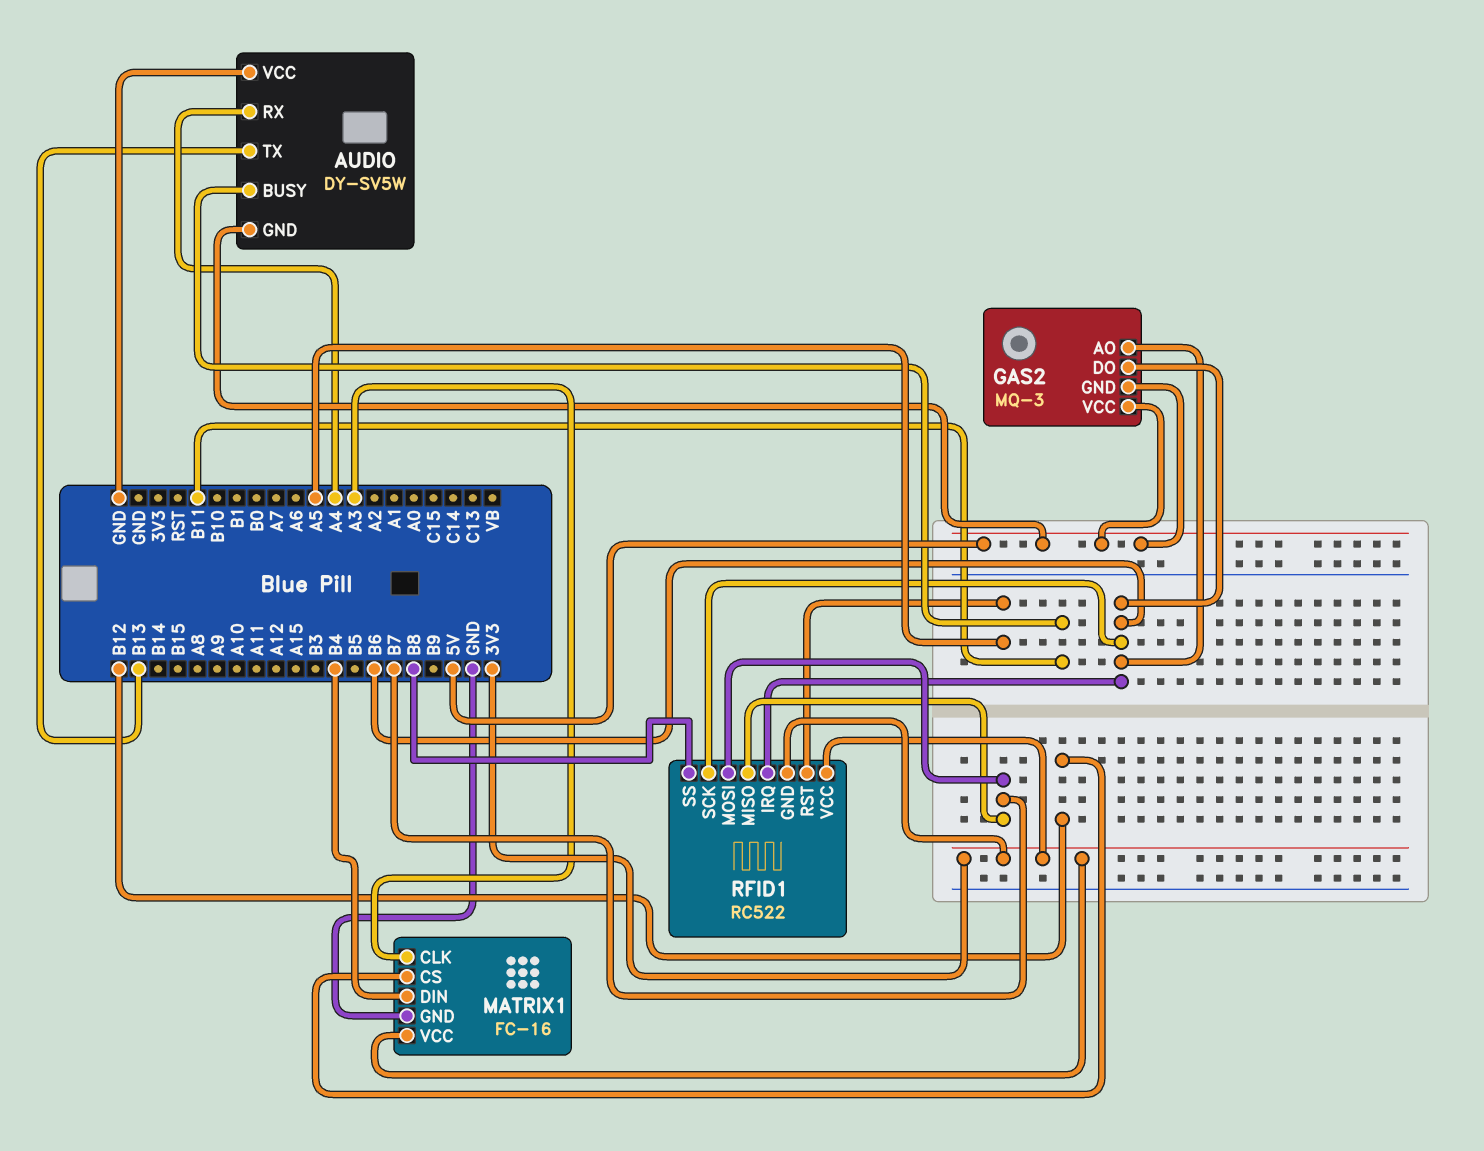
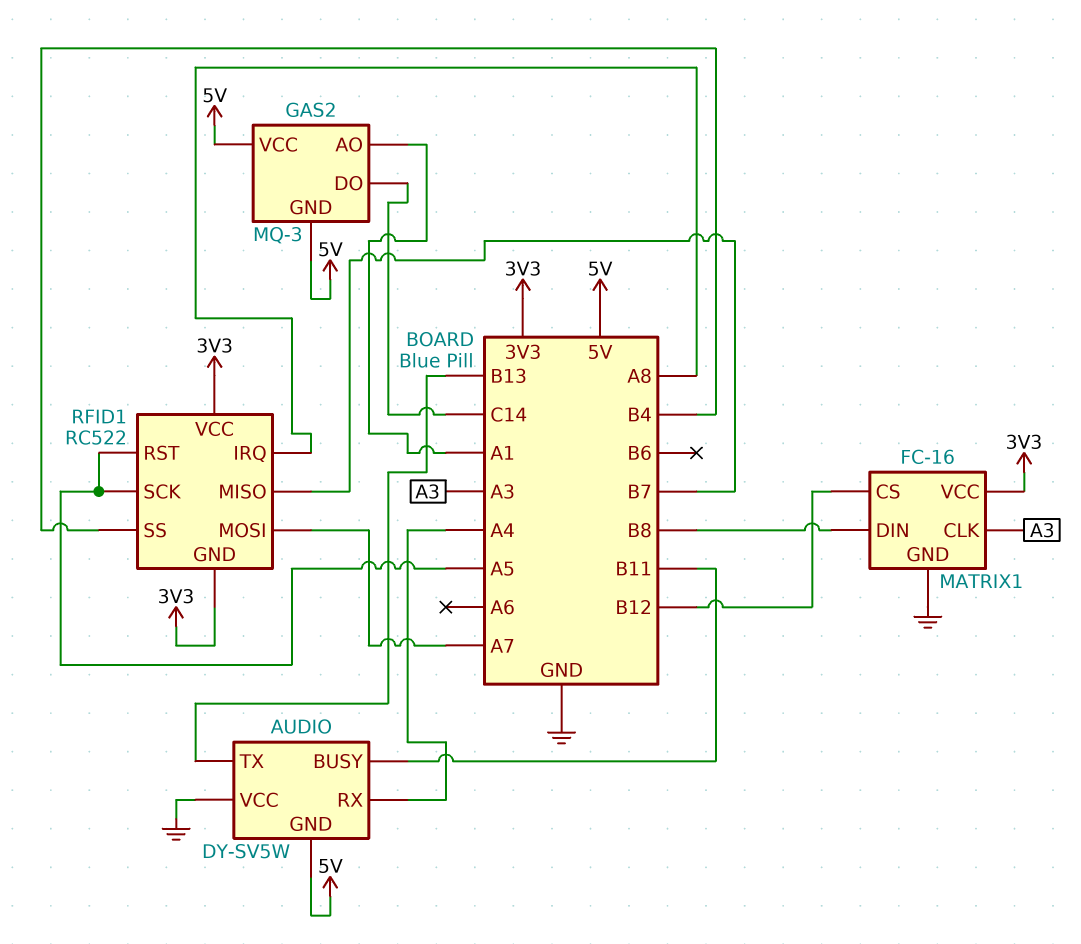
GAS2 pin AO: B6 -> A1
GAS2 pin DO: B6 -> C14
MATRIX1 pin DIN: B4 -> B8
RFID1 pin IRQ: B6 -> A8
RFID1 pin MOSI: B7 -> A7
RFID1 pin SCK: B6 -> A5
RFID1 pin SS: B8 -> B4

